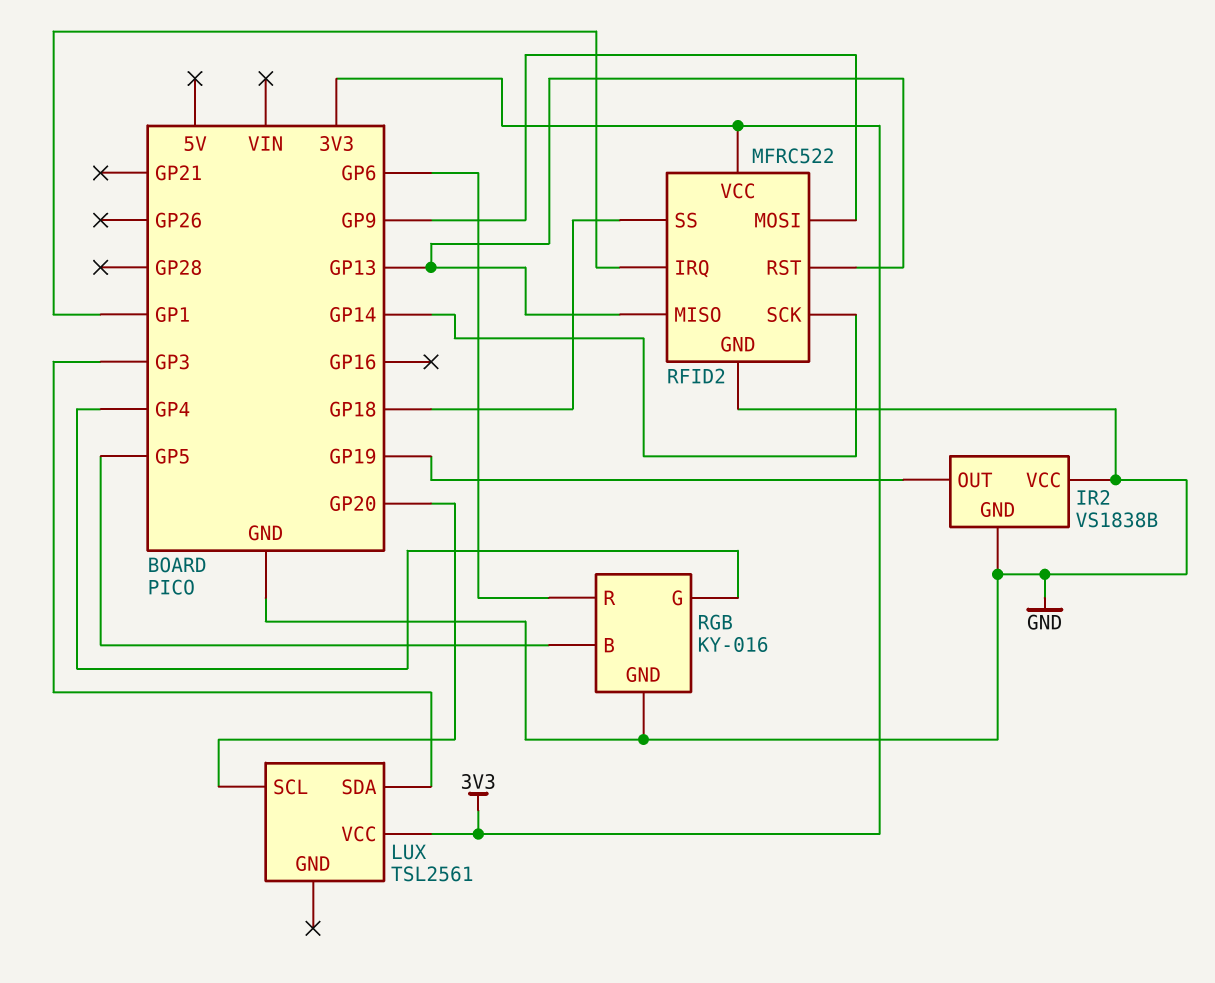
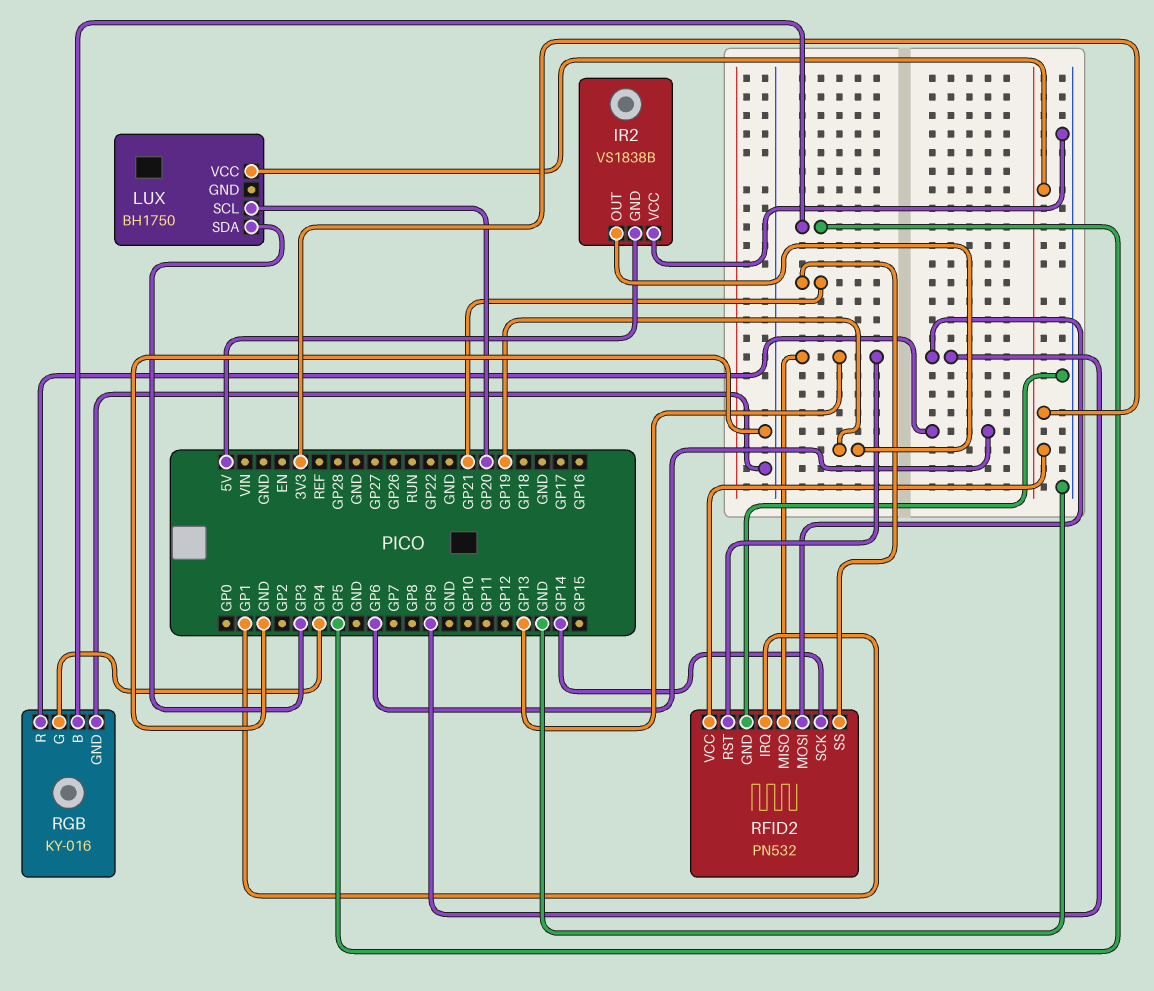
IR2 pin GND: GND -> 5V
LUX: TSL2561 -> BH1750
RFID2: MFRC522 -> PN532
RFID2 pin SS: GP18 -> GP21

